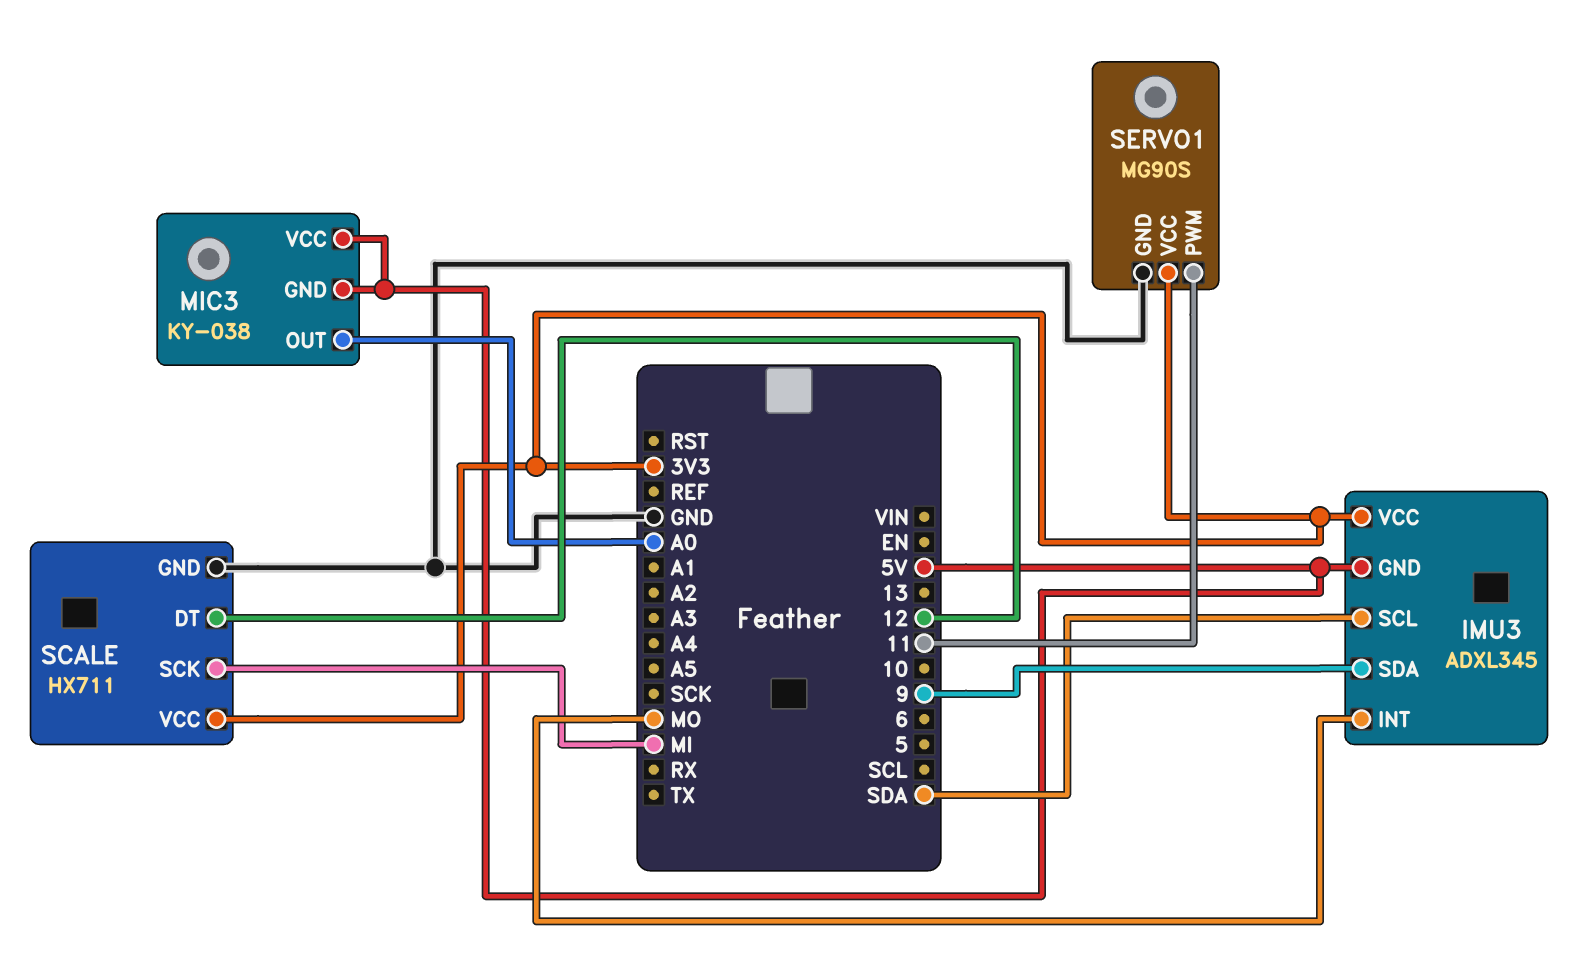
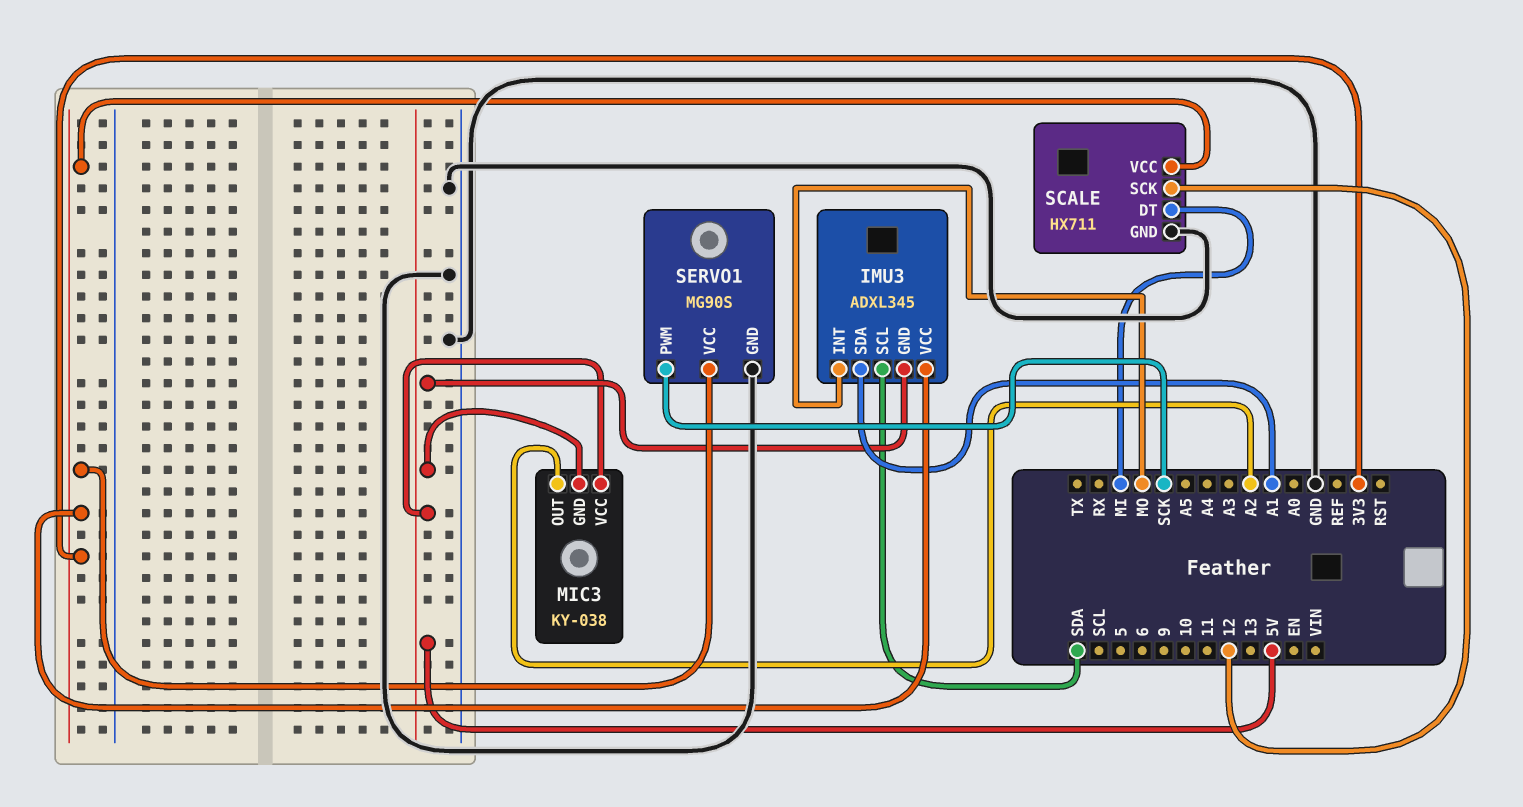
IMU3 pin SDA: 9 -> A1
MIC3 pin OUT: A0 -> A2
SCALE pin DT: 12 -> MI
SCALE pin SCK: MI -> 12
SERVO1 pin PWM: 11 -> SCK

